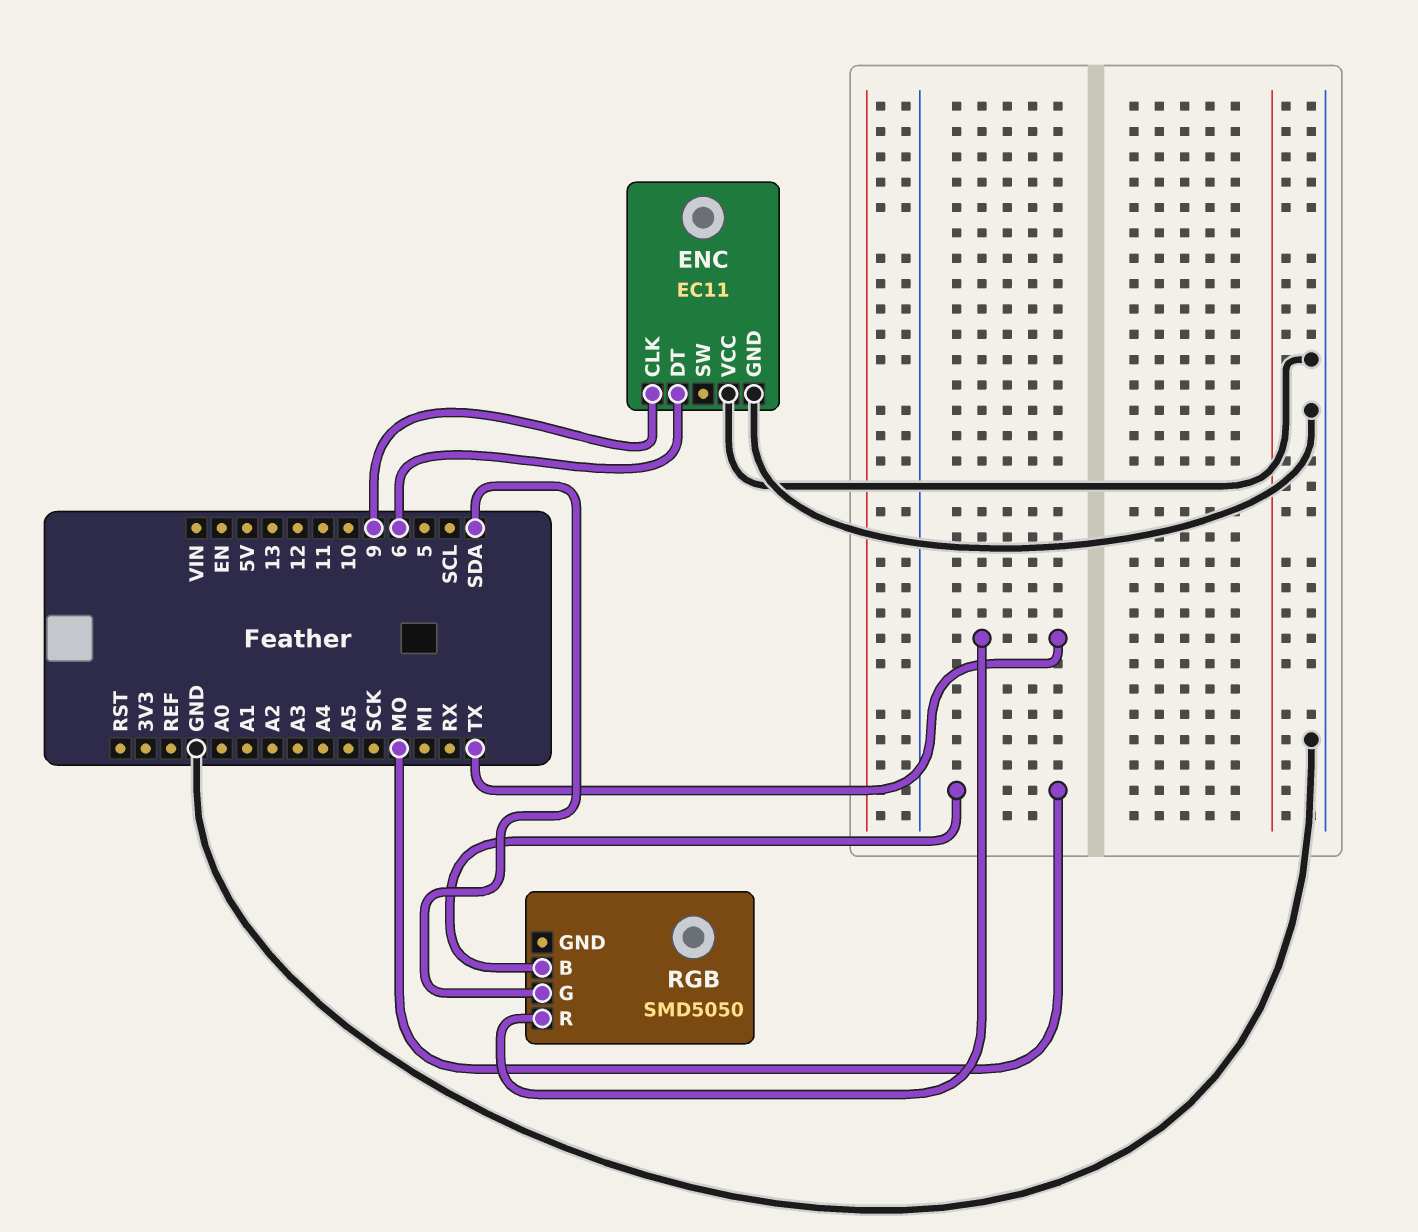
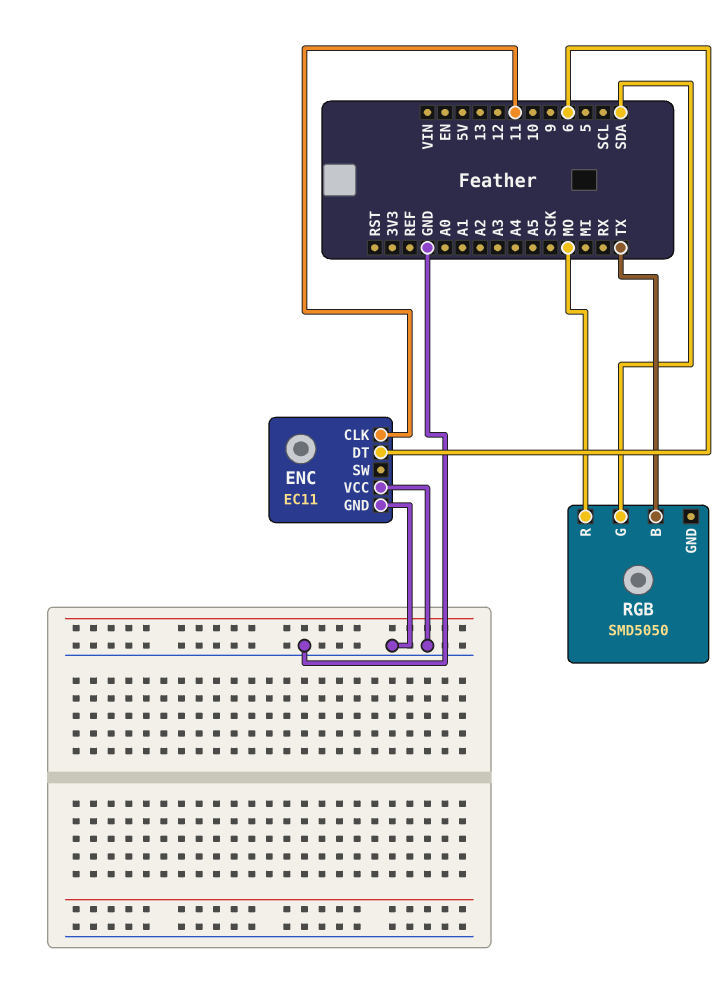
ENC pin CLK: 9 -> 11
RGB pin B: MO -> TX
RGB pin R: TX -> MO

